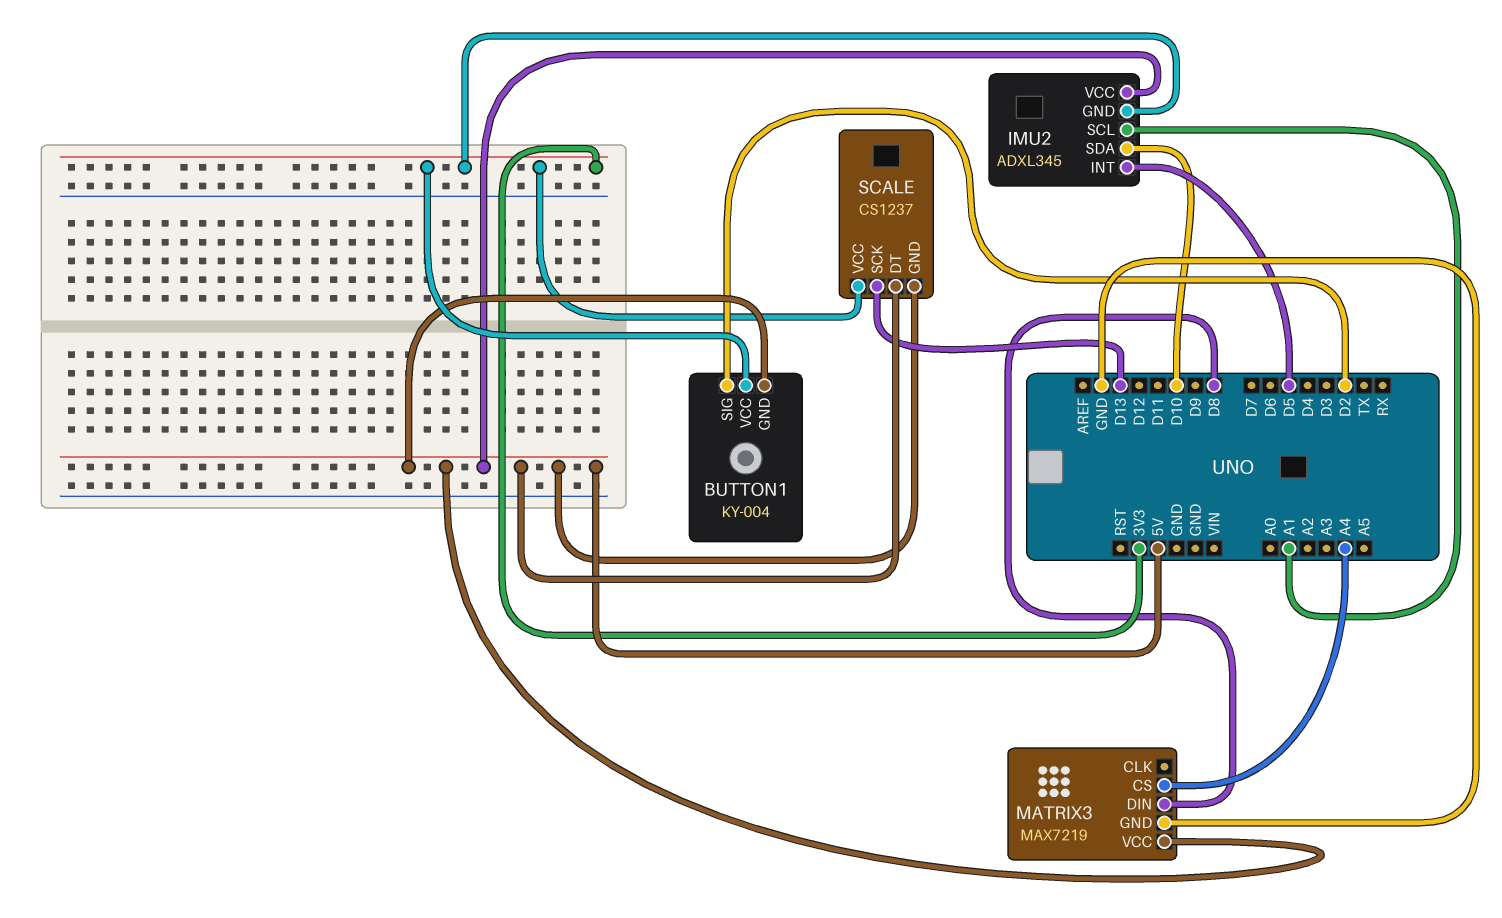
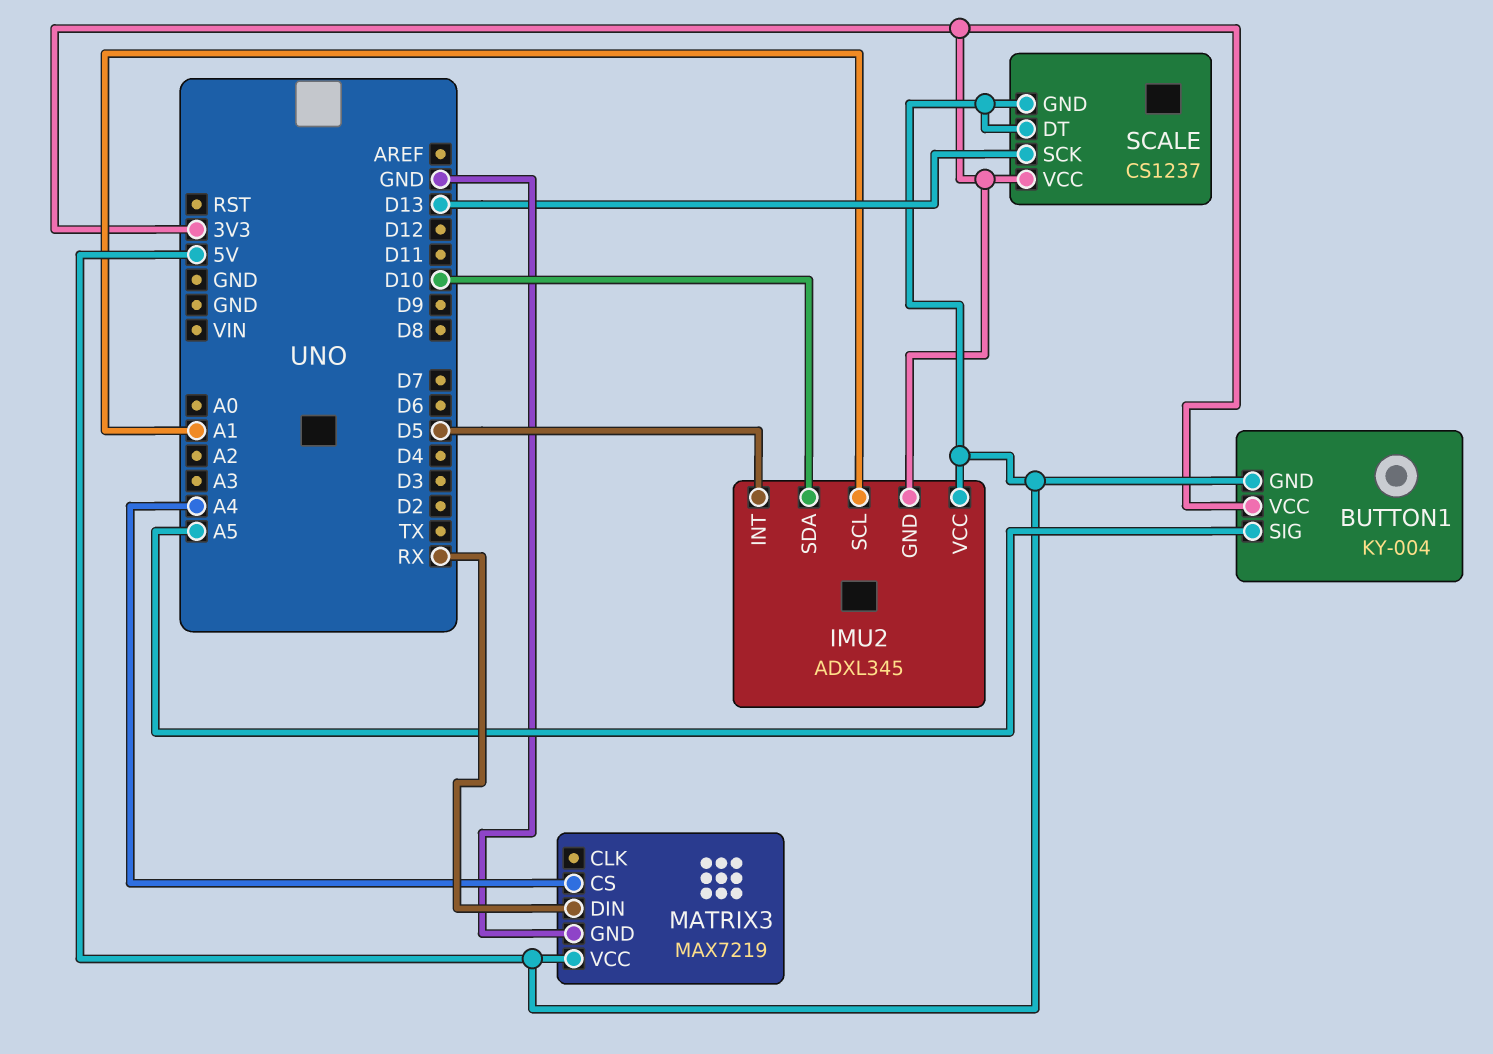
BUTTON1 pin SIG: D2 -> A5
MATRIX3 pin DIN: D8 -> RX

